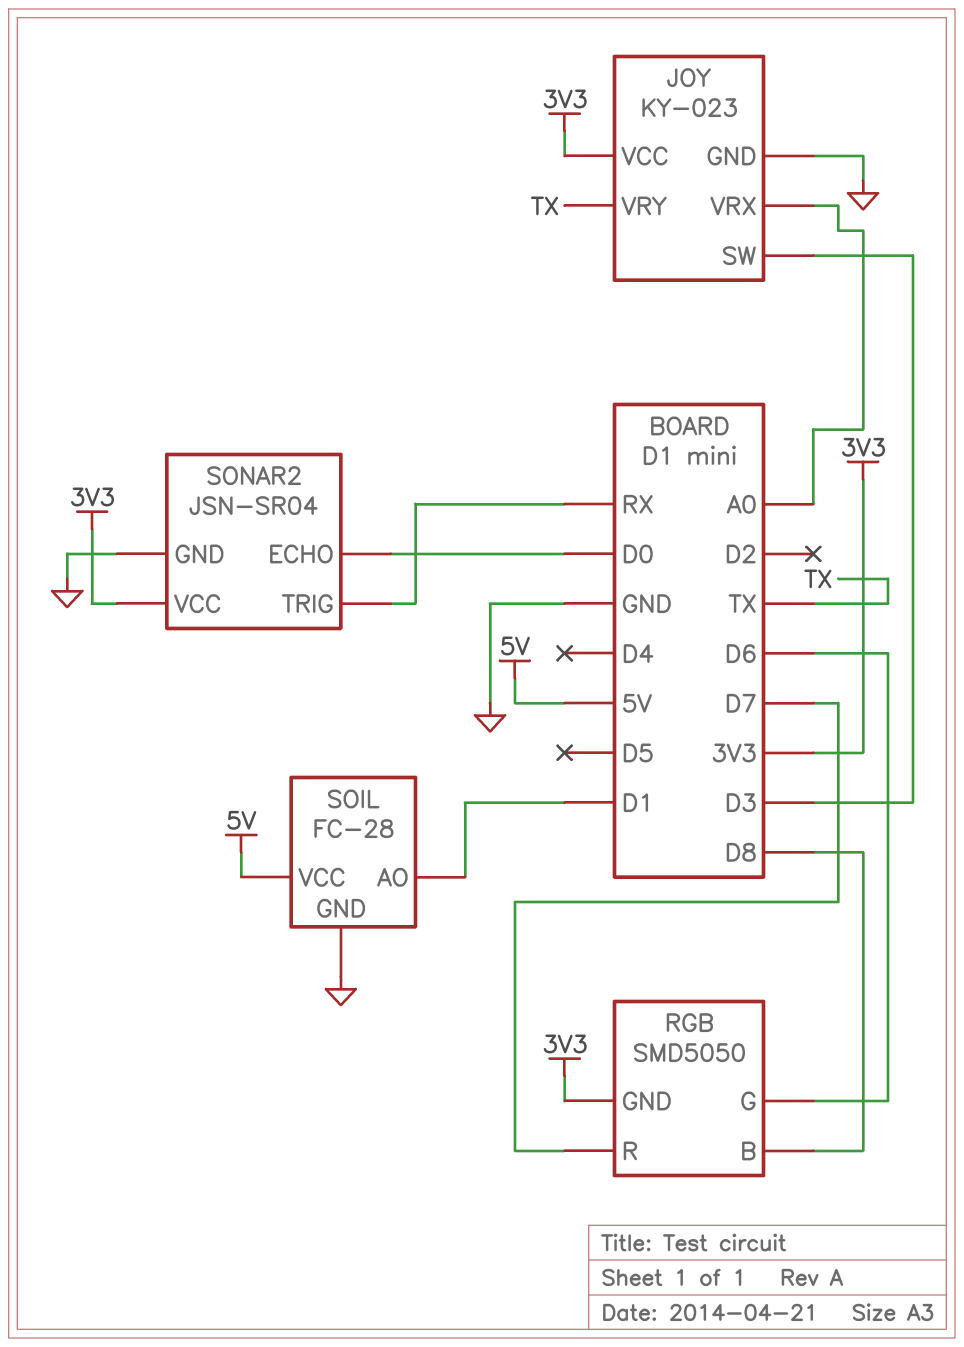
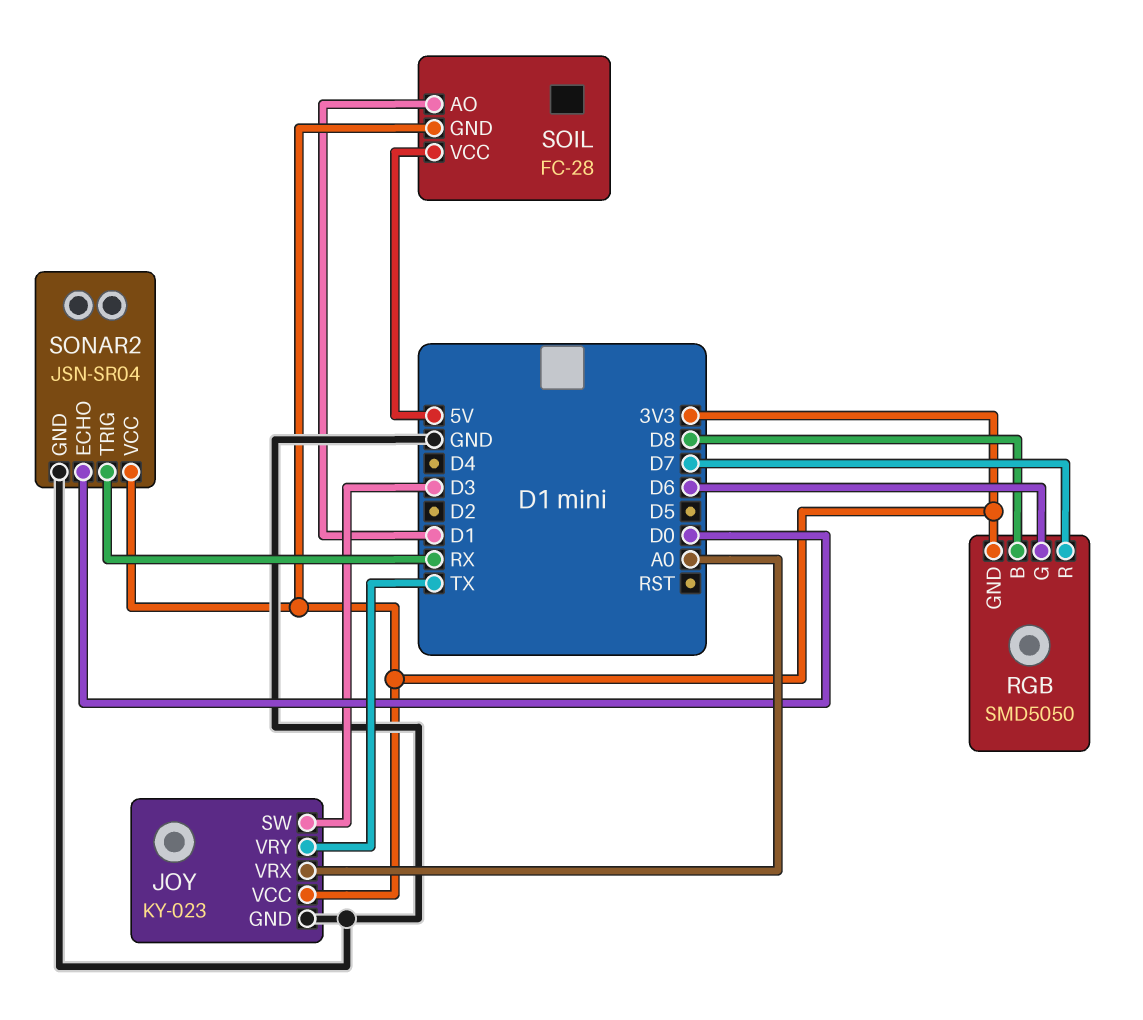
SOIL pin GND: GND -> 3V3

